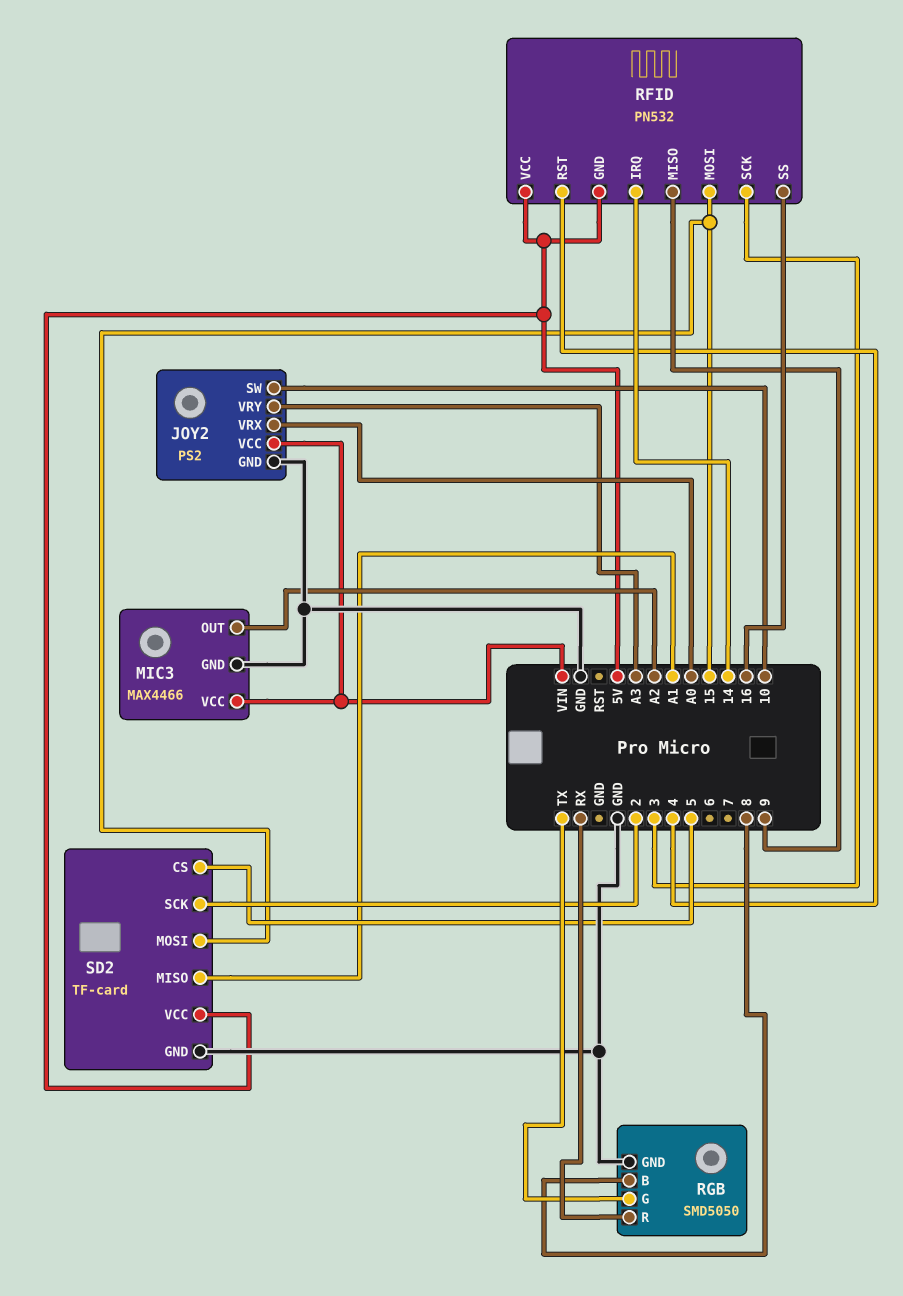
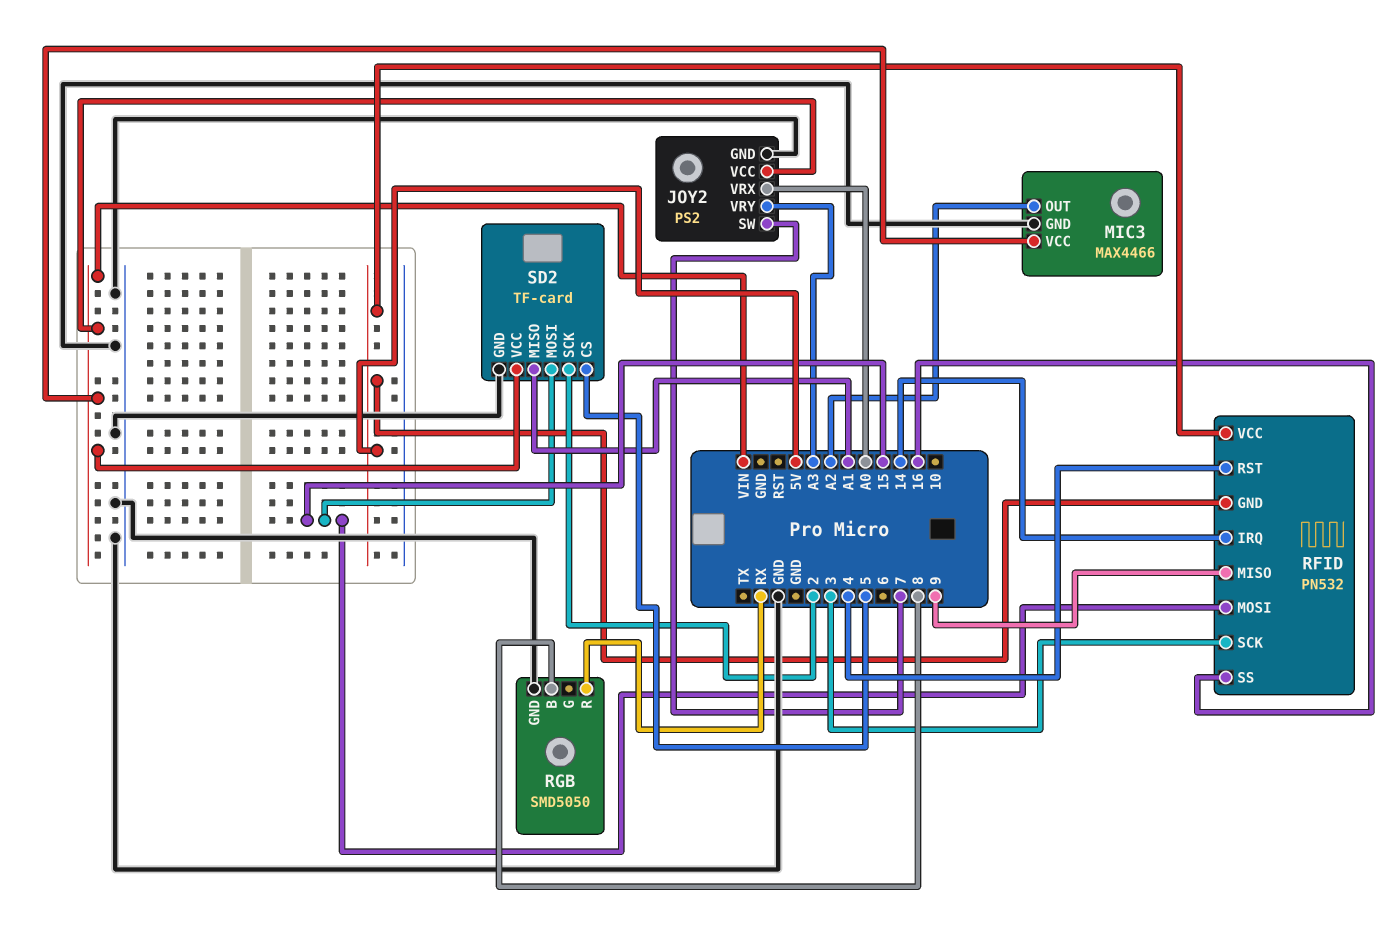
JOY2 pin SW: 10 -> 7
RGB pin G: TX -> none
SD2 pin VCC: 5V -> VIN

